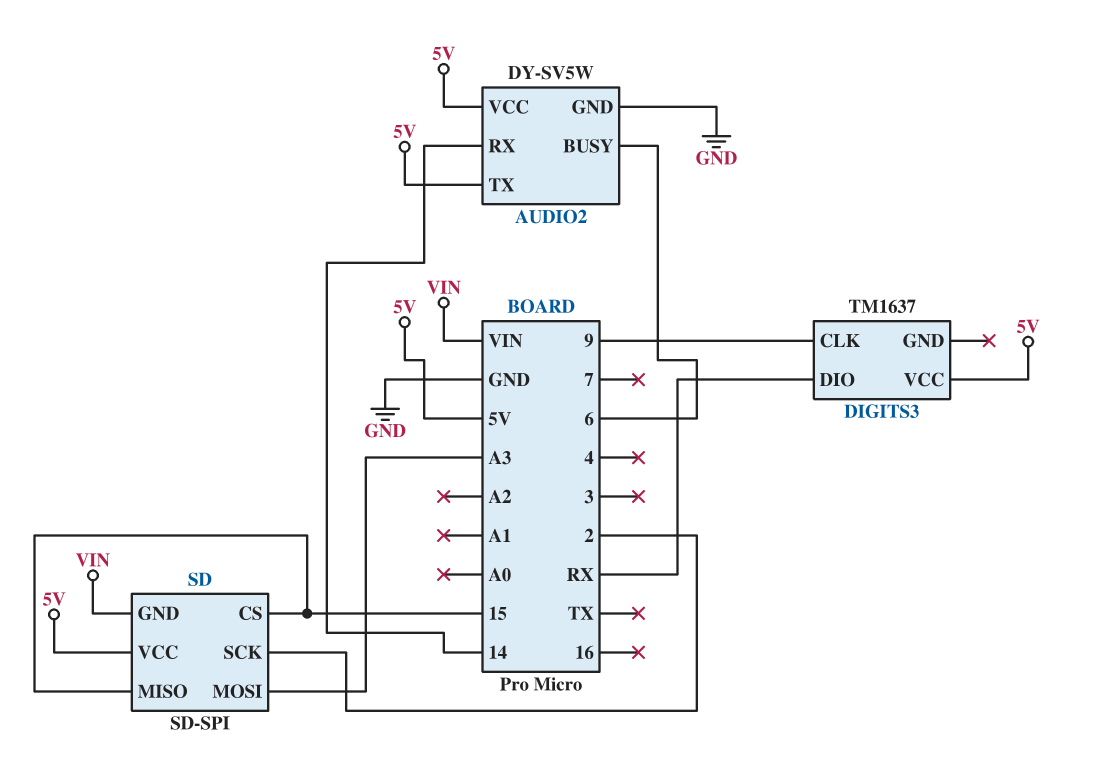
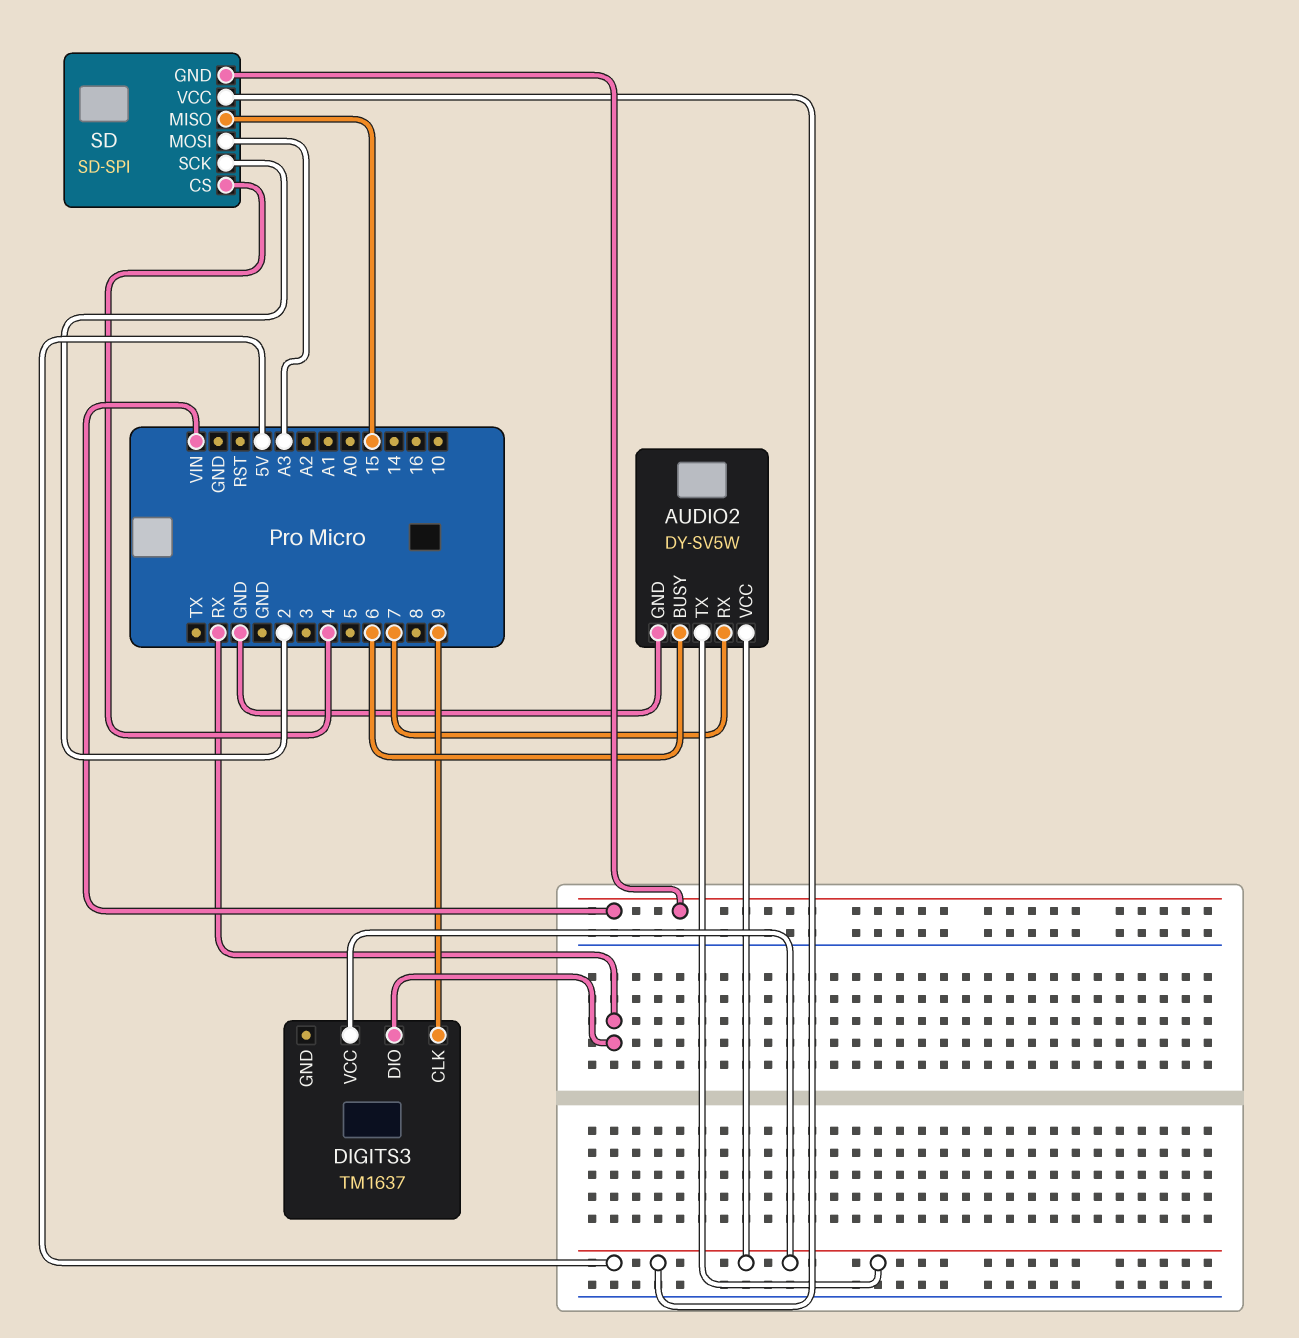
AUDIO2 pin RX: 14 -> 7
SD pin CS: 15 -> 4

